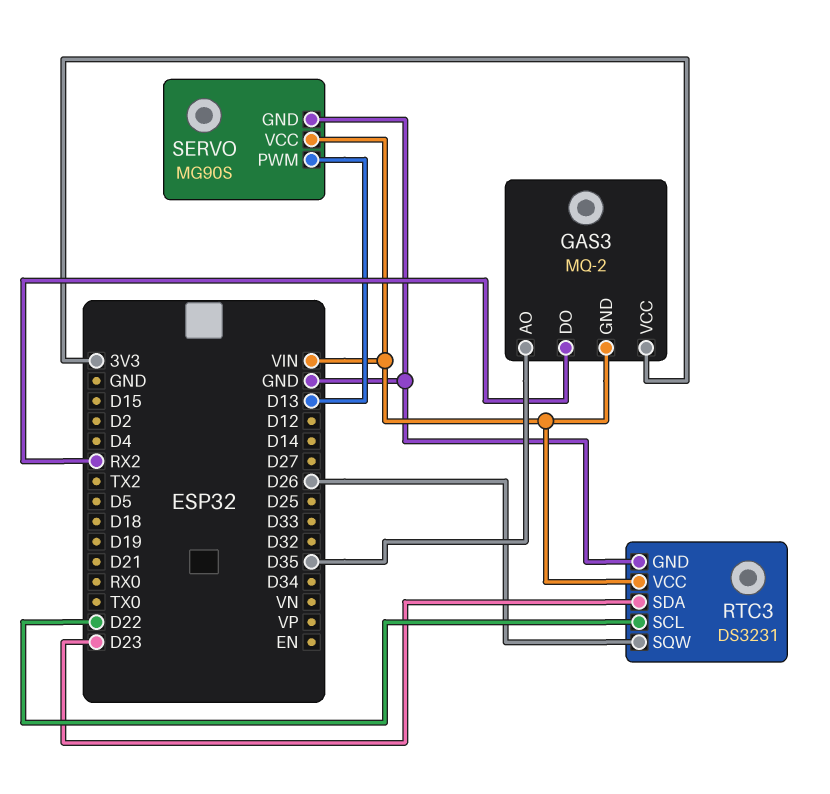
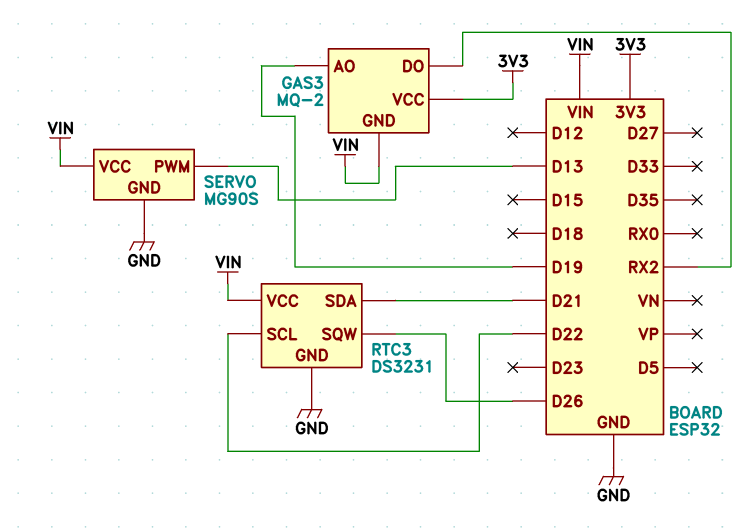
GAS3 pin AO: D35 -> D19
RTC3 pin SDA: D23 -> D21

